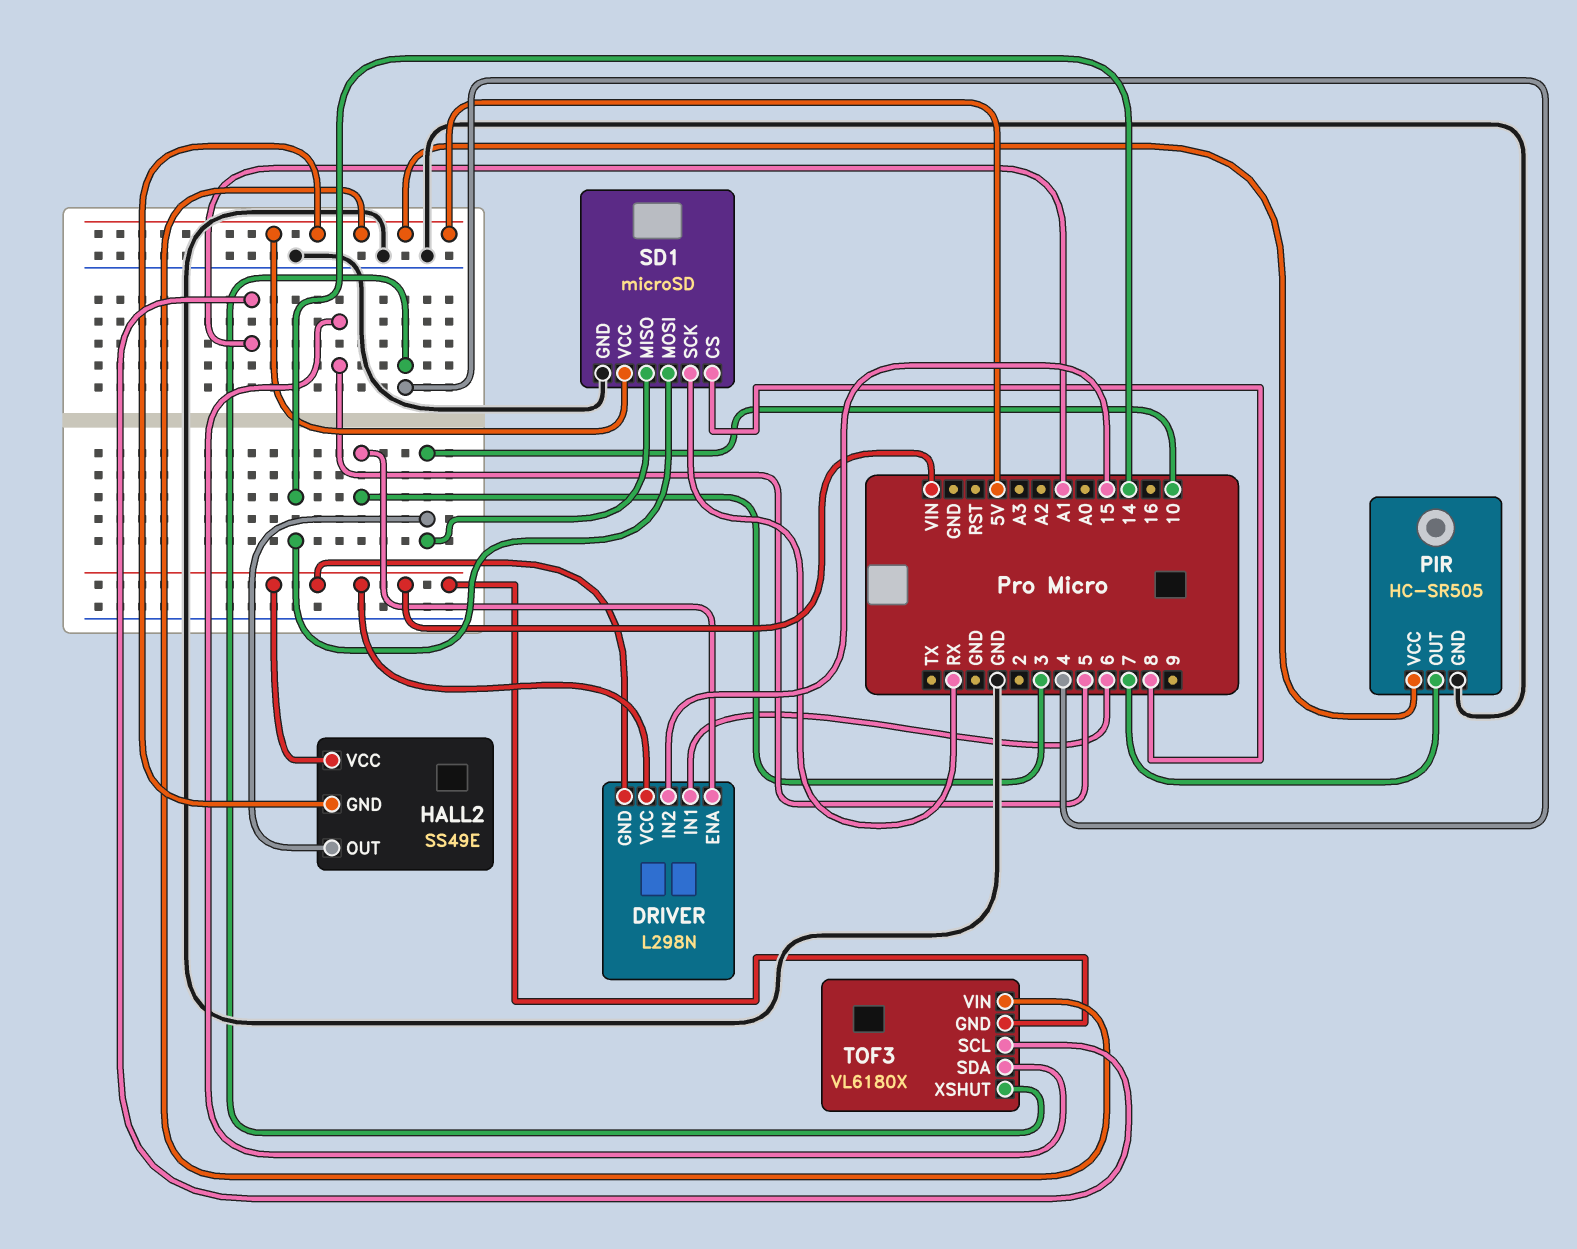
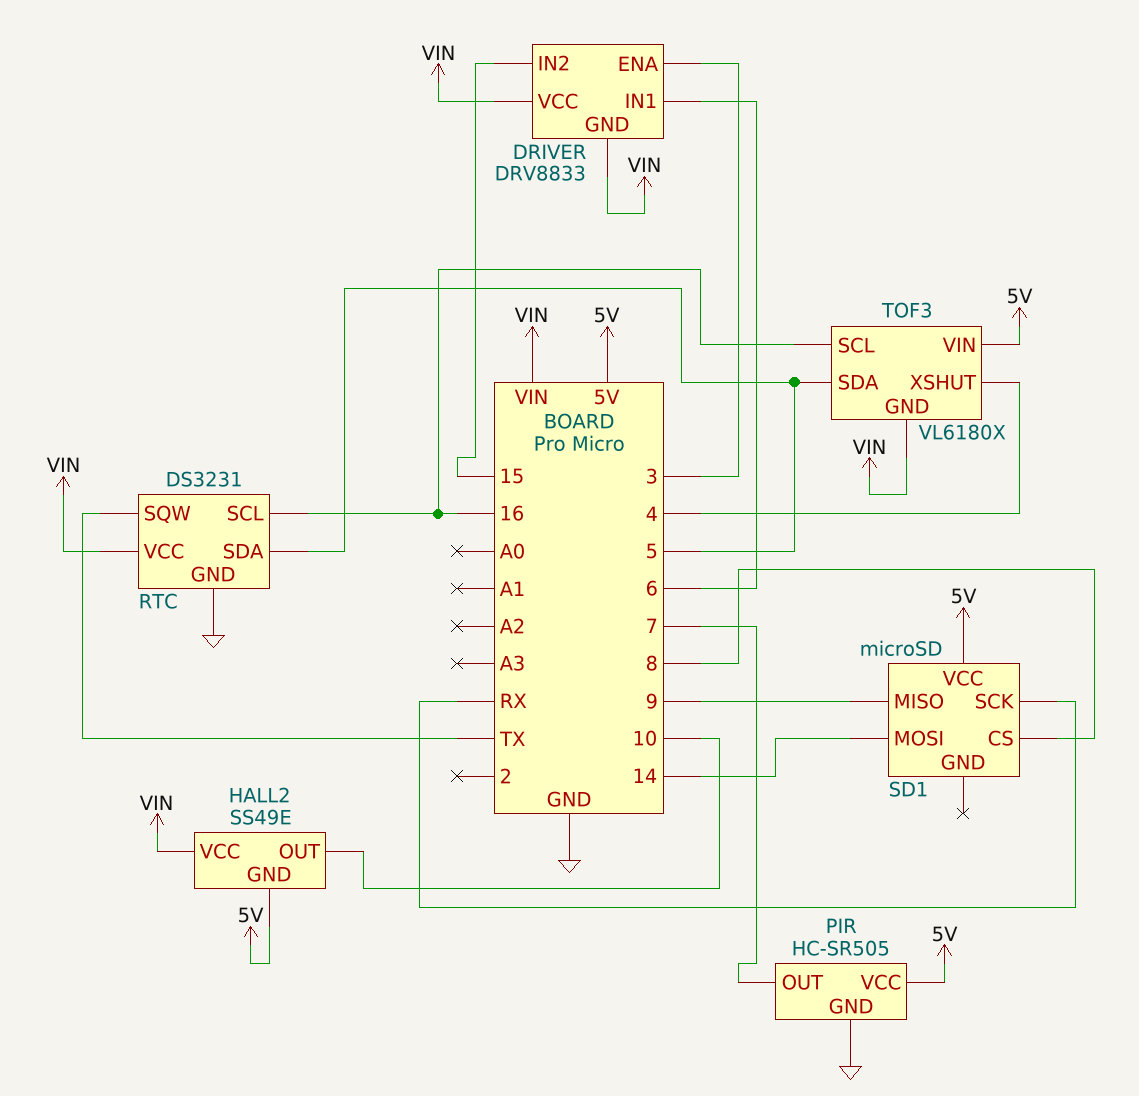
DRIVER: L298N -> DRV8833
RTC: none -> DS3231
RTC pin GND: none -> GND
RTC pin SCL: none -> 16
RTC pin SDA: none -> 5
RTC pin SQW: none -> TX
RTC pin VCC: none -> VIN
SD1 pin GND: GND -> none
SD1 pin MISO: 10 -> 9
TOF3 pin SCL: A1 -> 16

